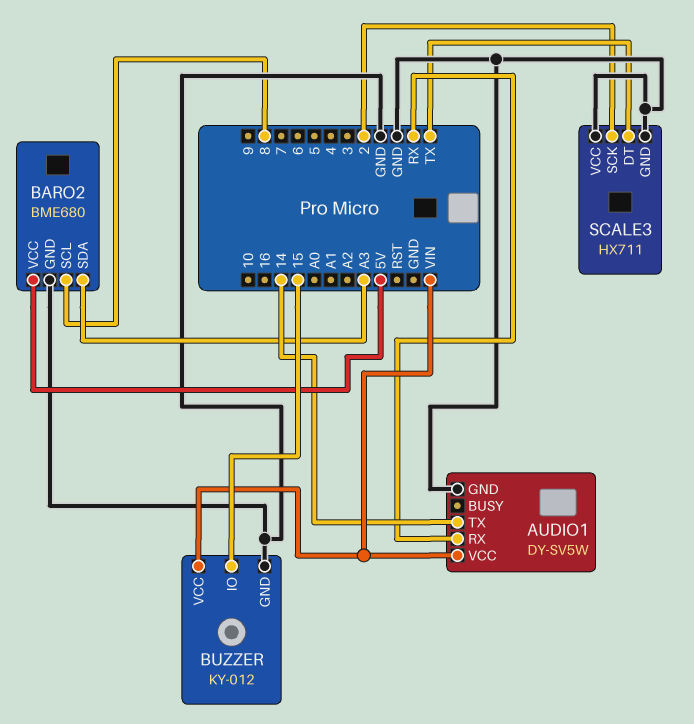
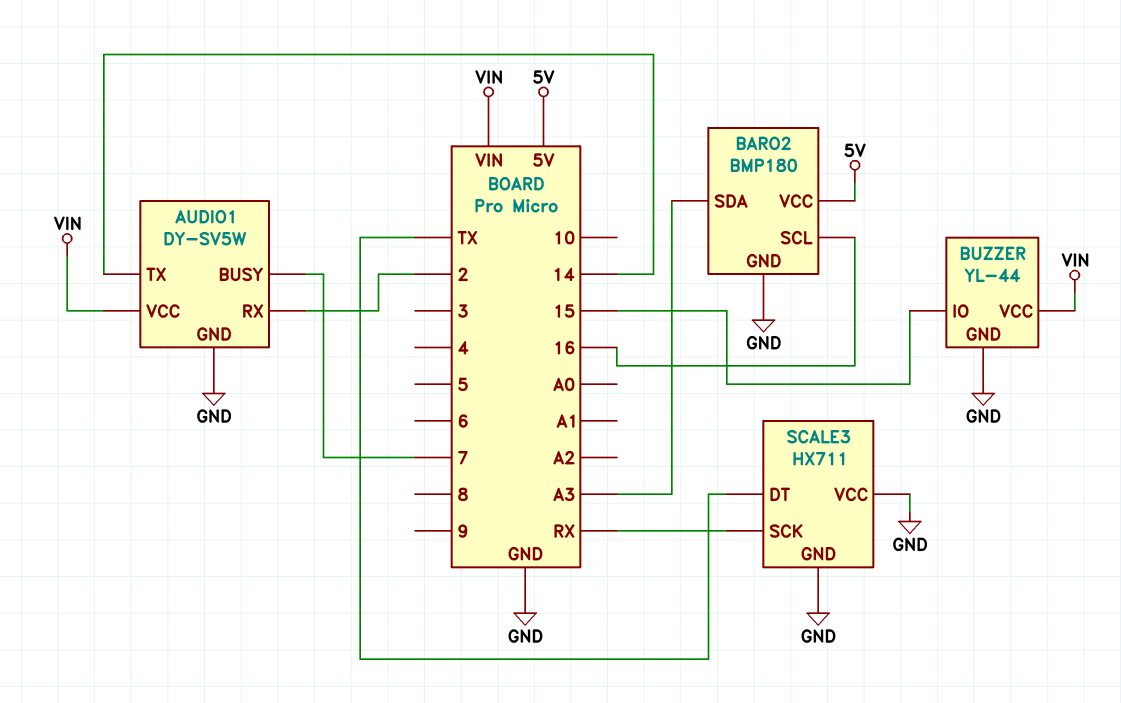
AUDIO1 pin BUSY: none -> 7
AUDIO1 pin RX: RX -> 2
BARO2: BME680 -> BMP180
BARO2 pin SCL: 8 -> 16
BUZZER: KY-012 -> YL-44
SCALE3 pin SCK: 2 -> RX

